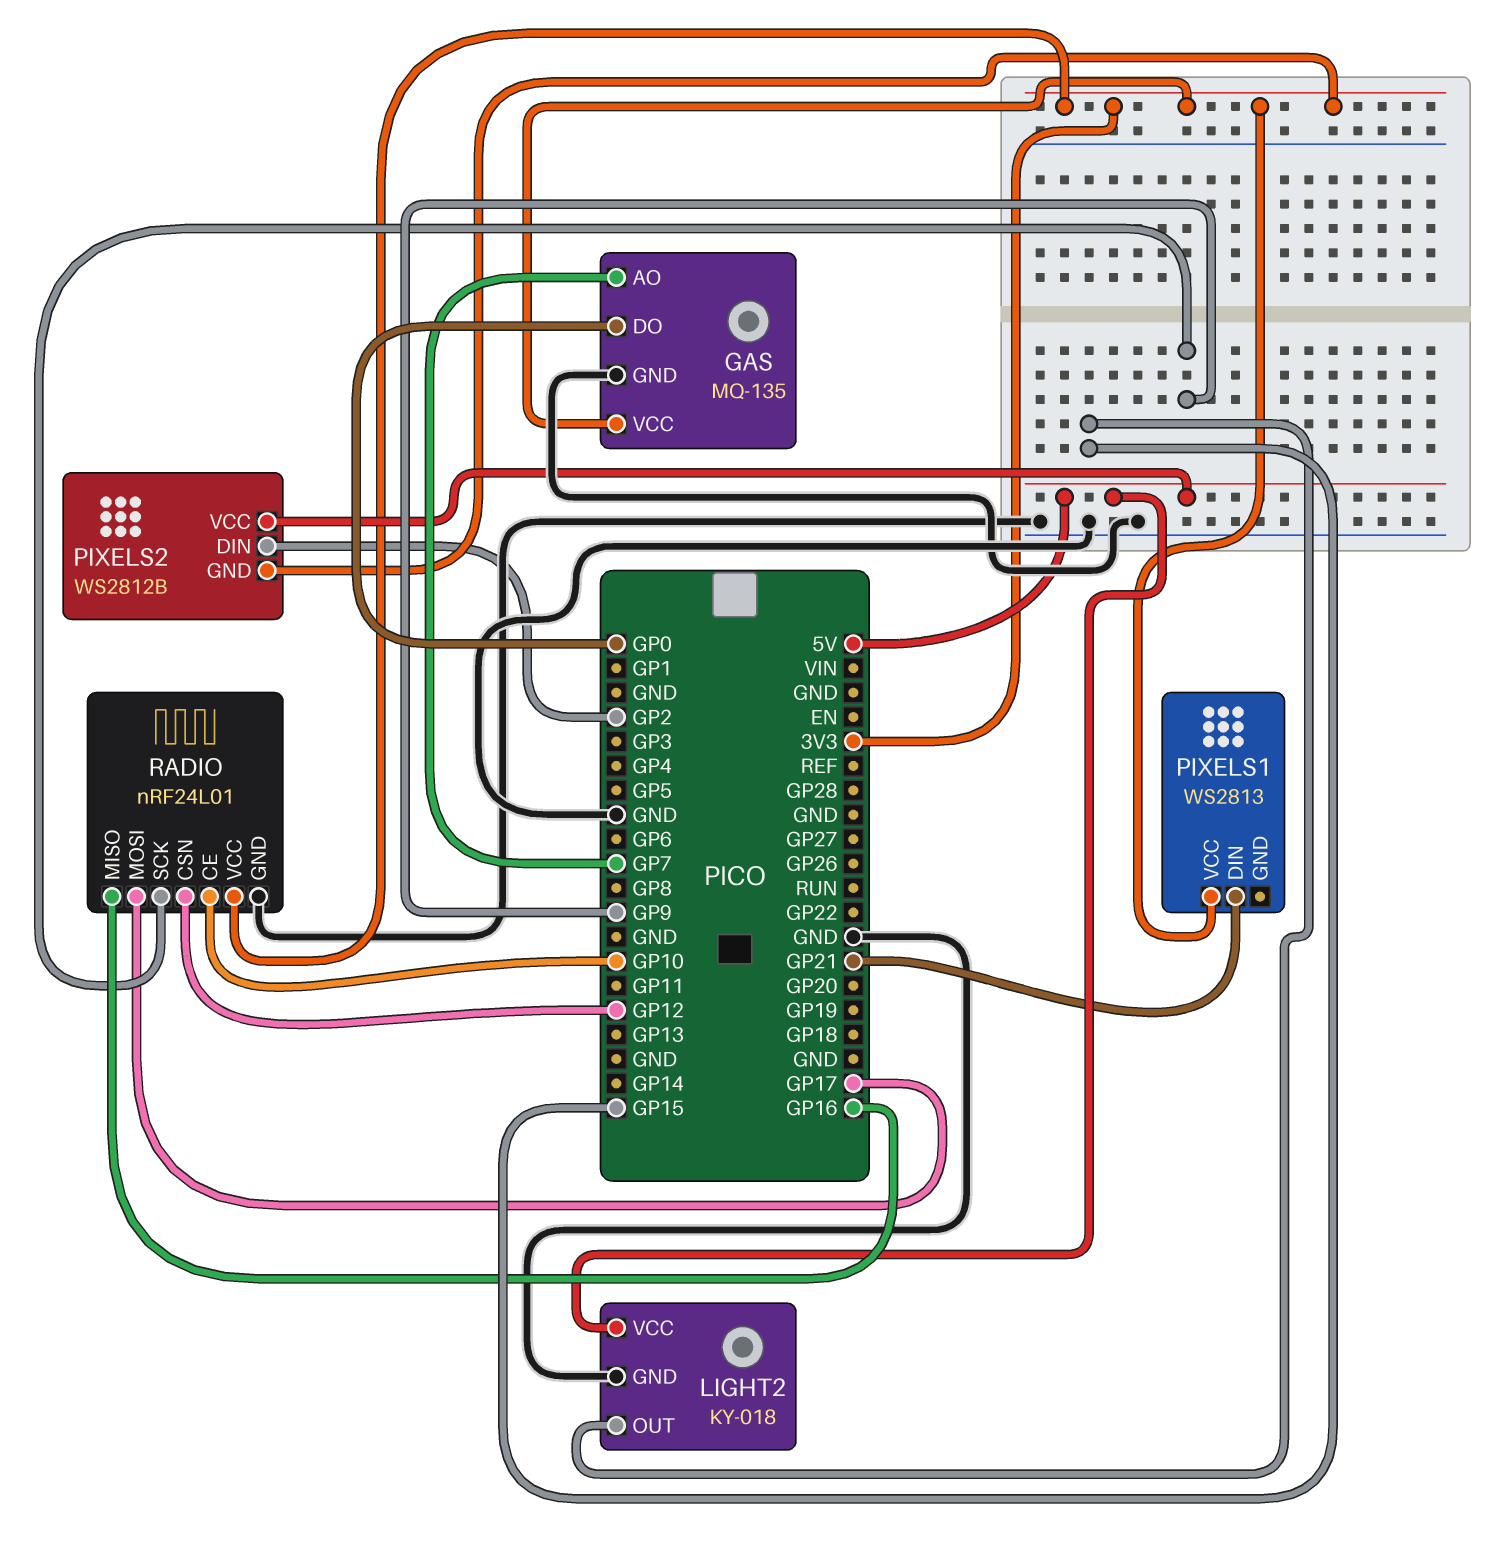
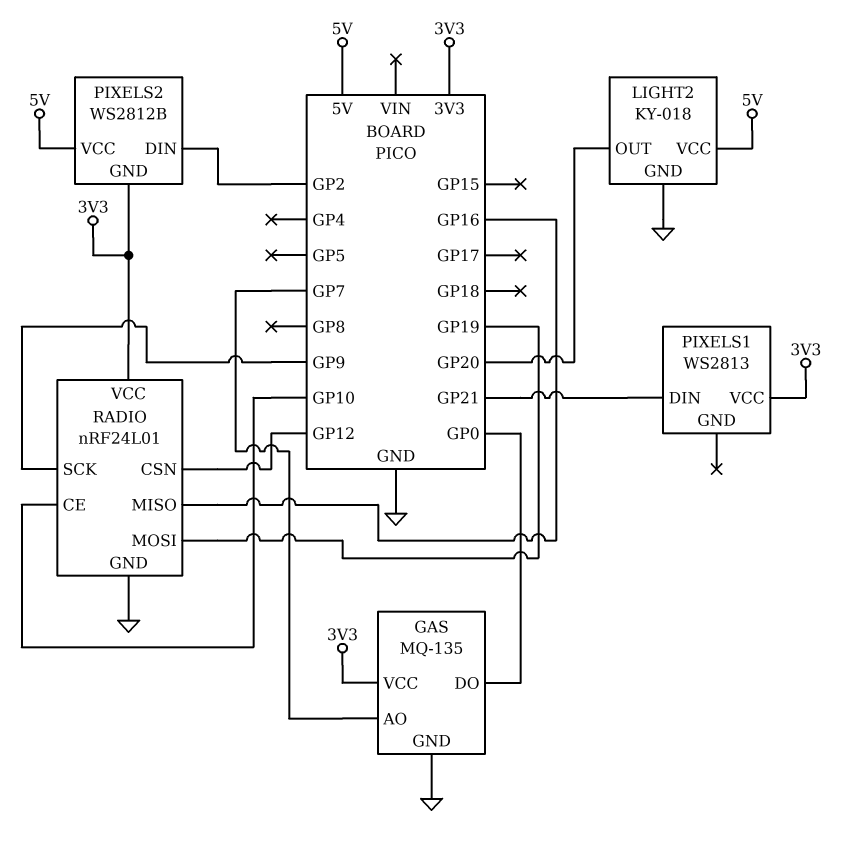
LIGHT2 pin OUT: GP15 -> GP20
RADIO pin MOSI: GP17 -> GP19

